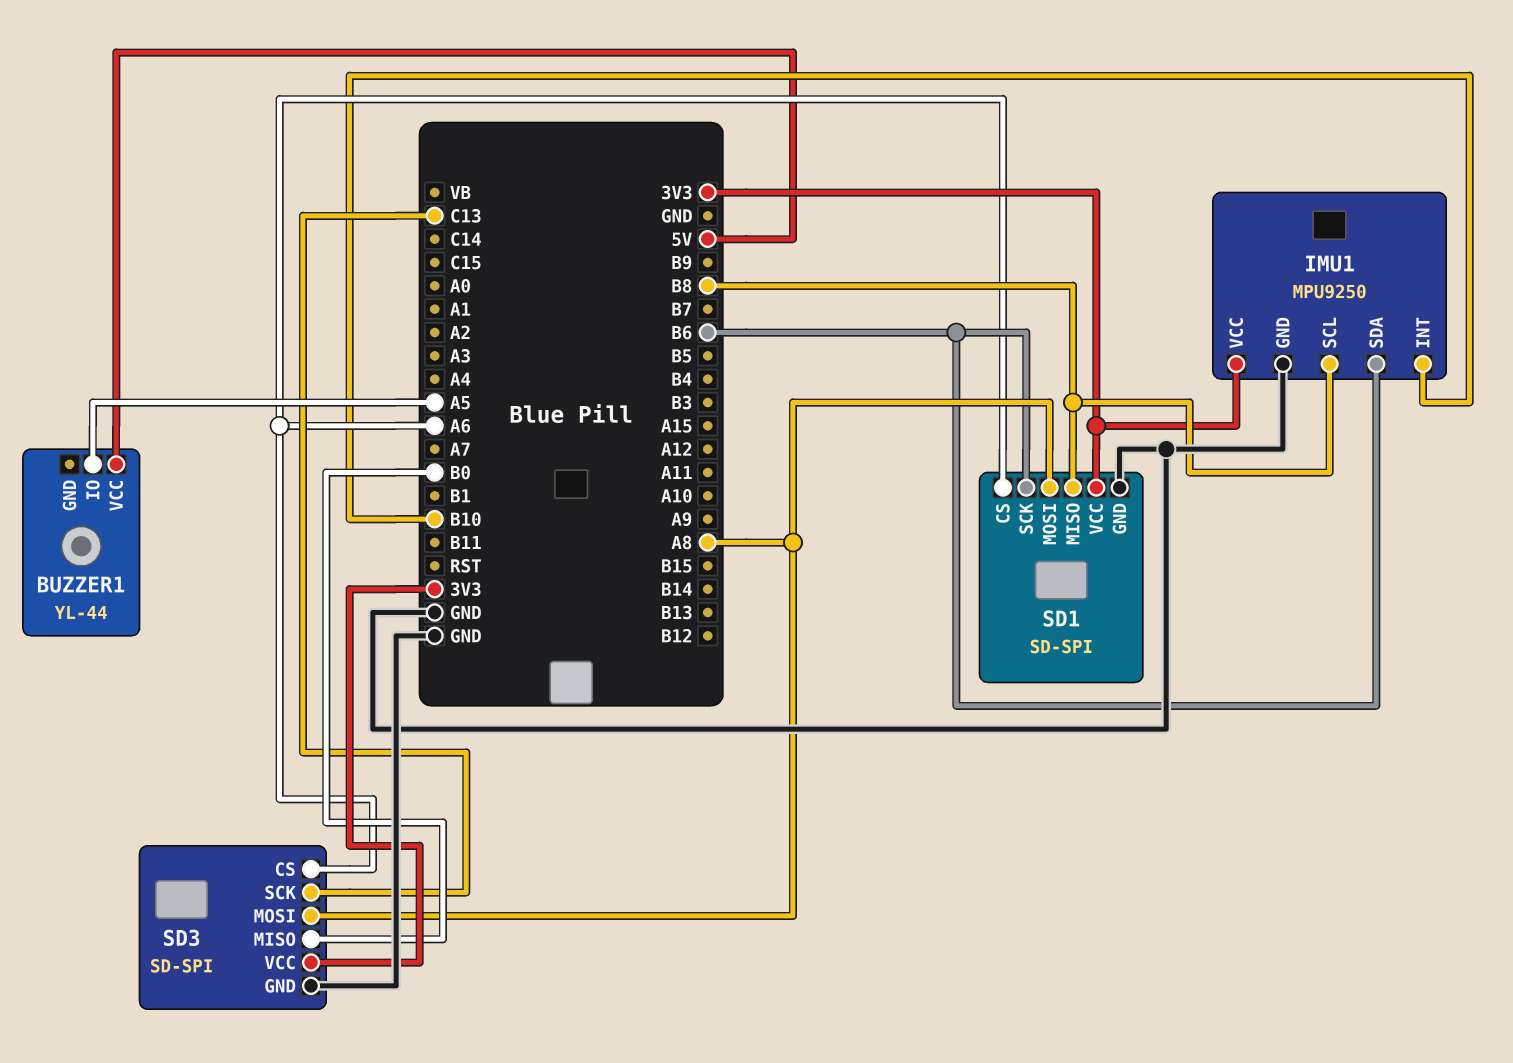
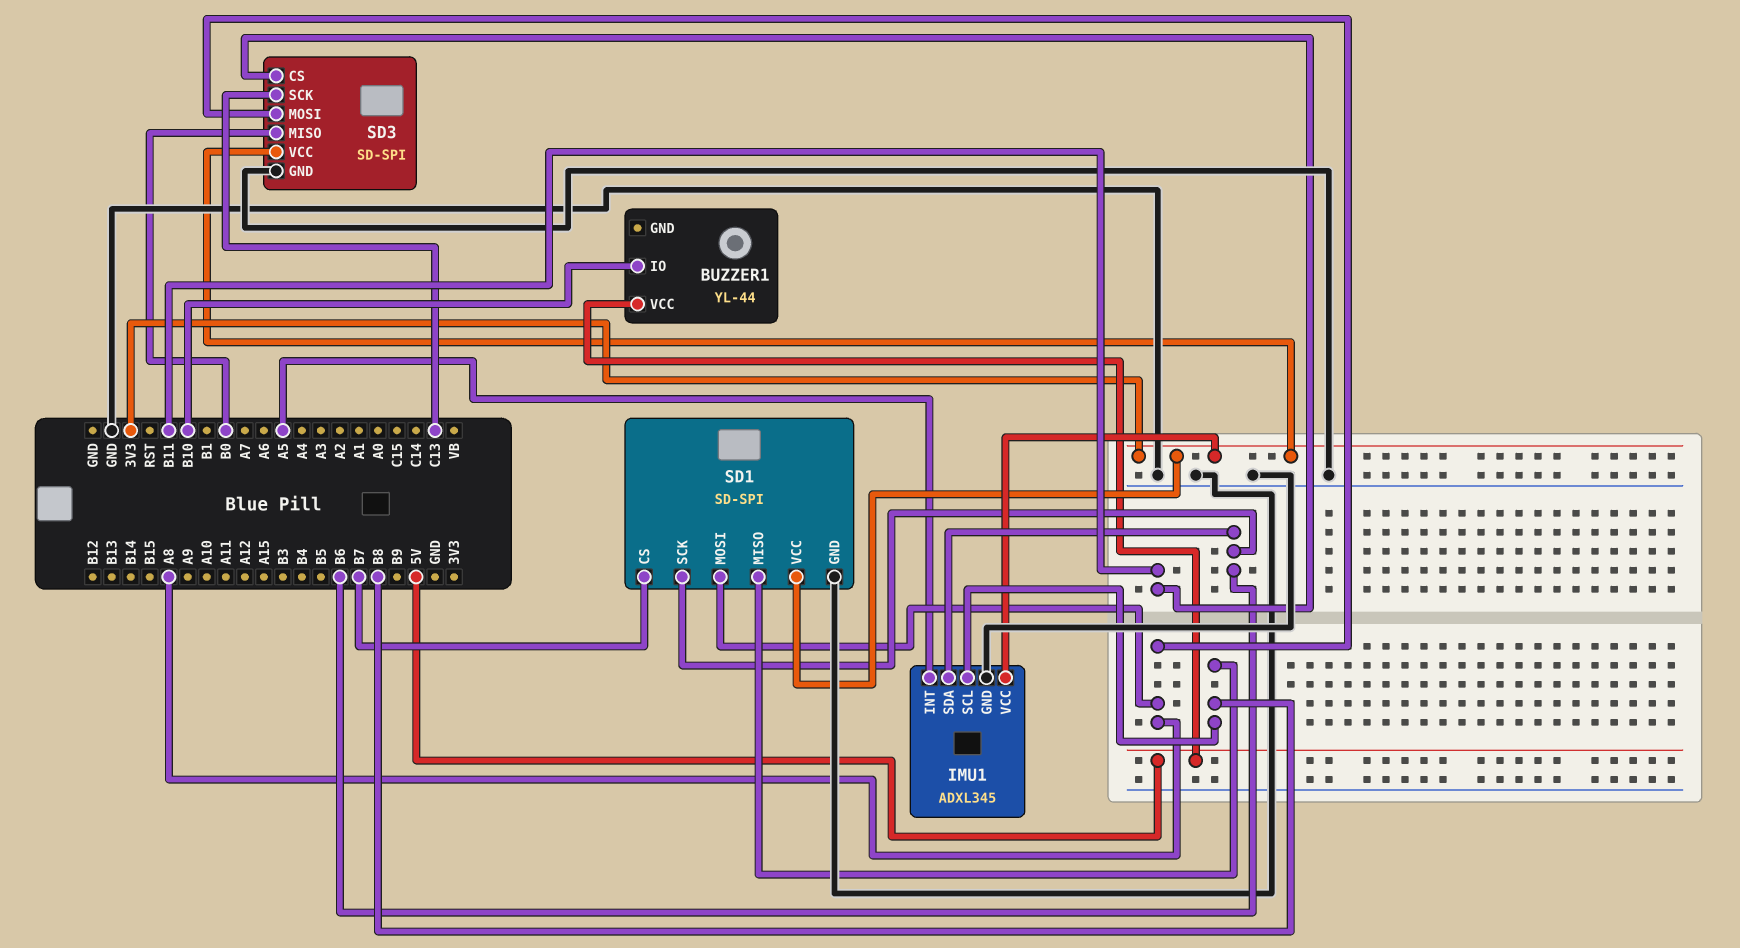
BUZZER1 pin IO: A5 -> B10
IMU1: MPU9250 -> ADXL345
IMU1 pin INT: B10 -> A5
SD1 pin CS: A6 -> B7
SD3 pin CS: A6 -> B11

